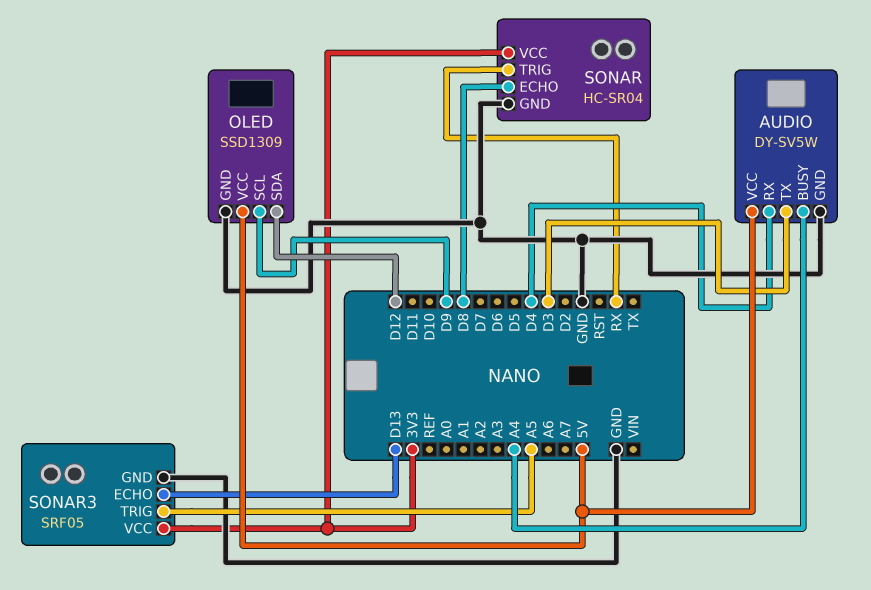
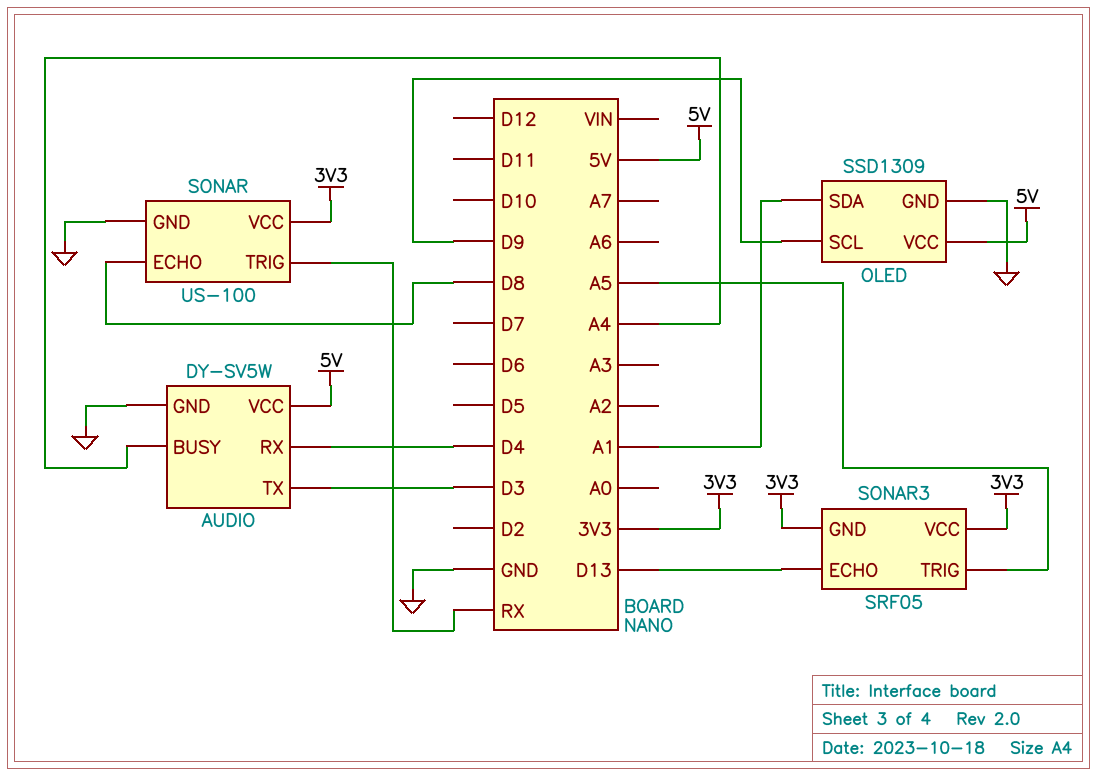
OLED pin SDA: D12 -> A1
SONAR: HC-SR04 -> US-100
SONAR3 pin GND: GND -> 3V3

